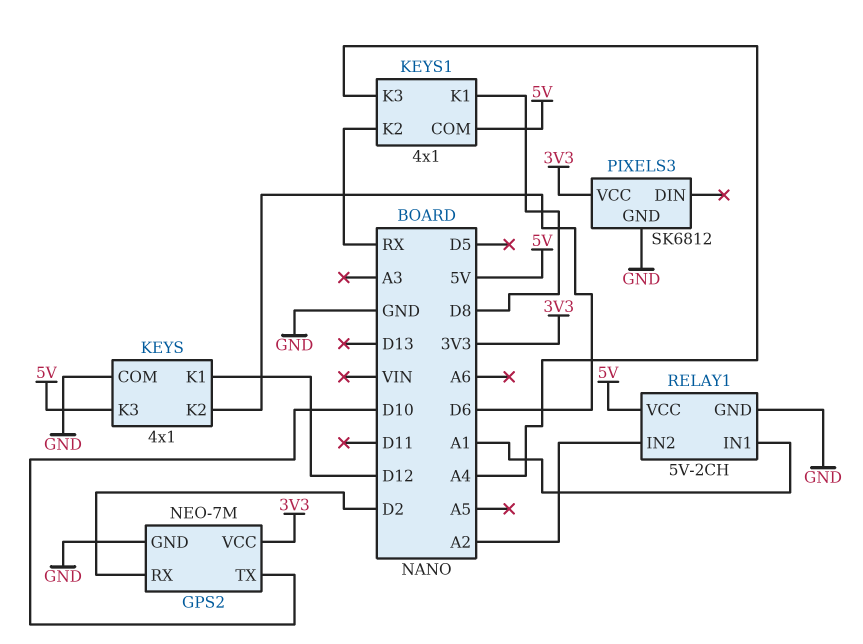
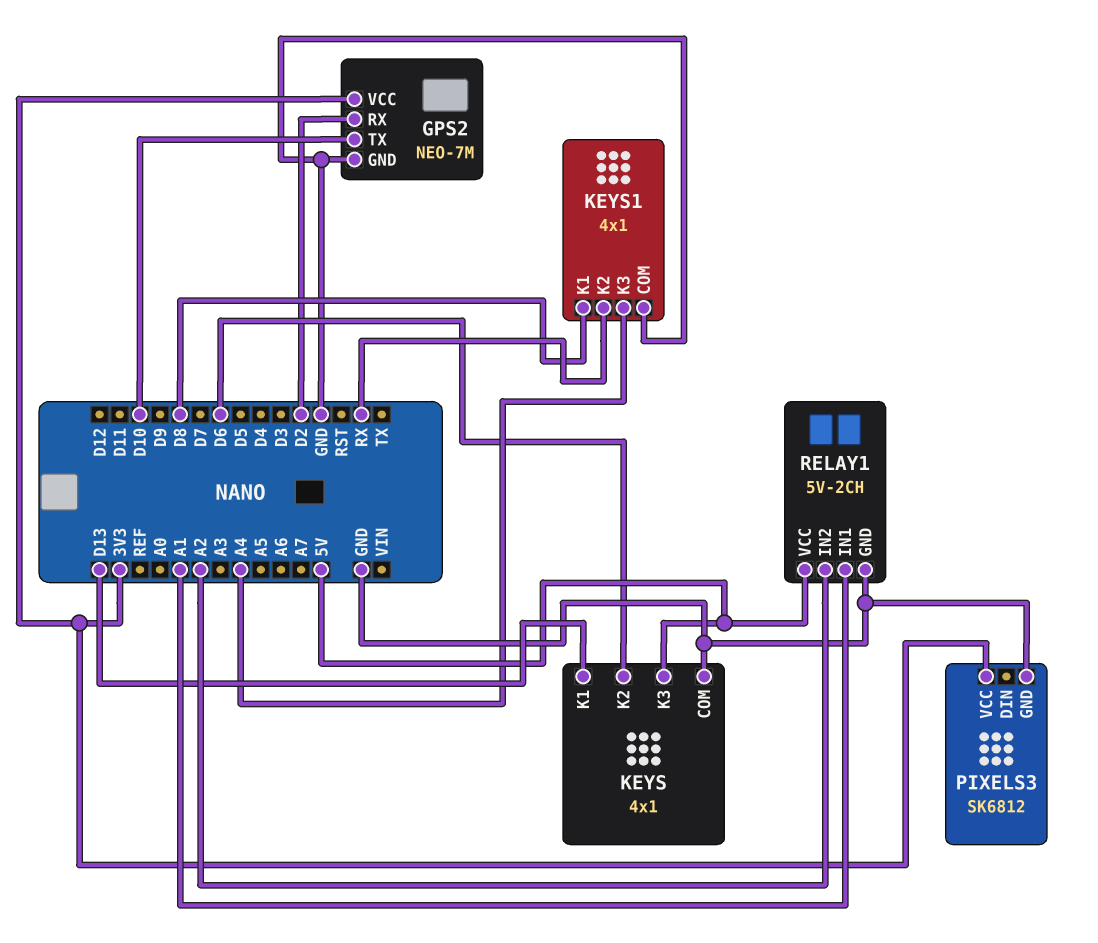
KEYS pin K1: D12 -> D13
KEYS1 pin COM: 5V -> GND

